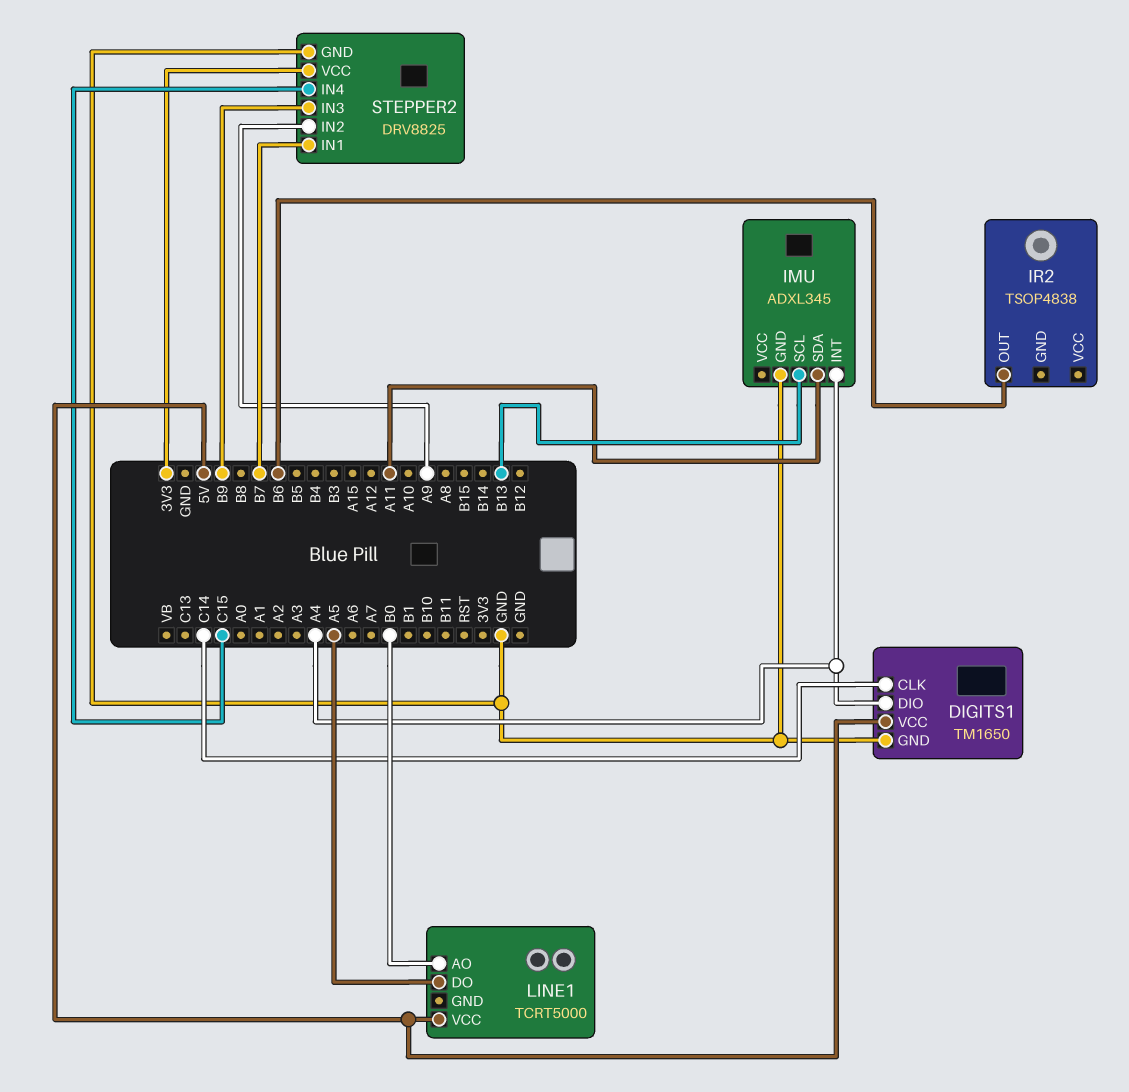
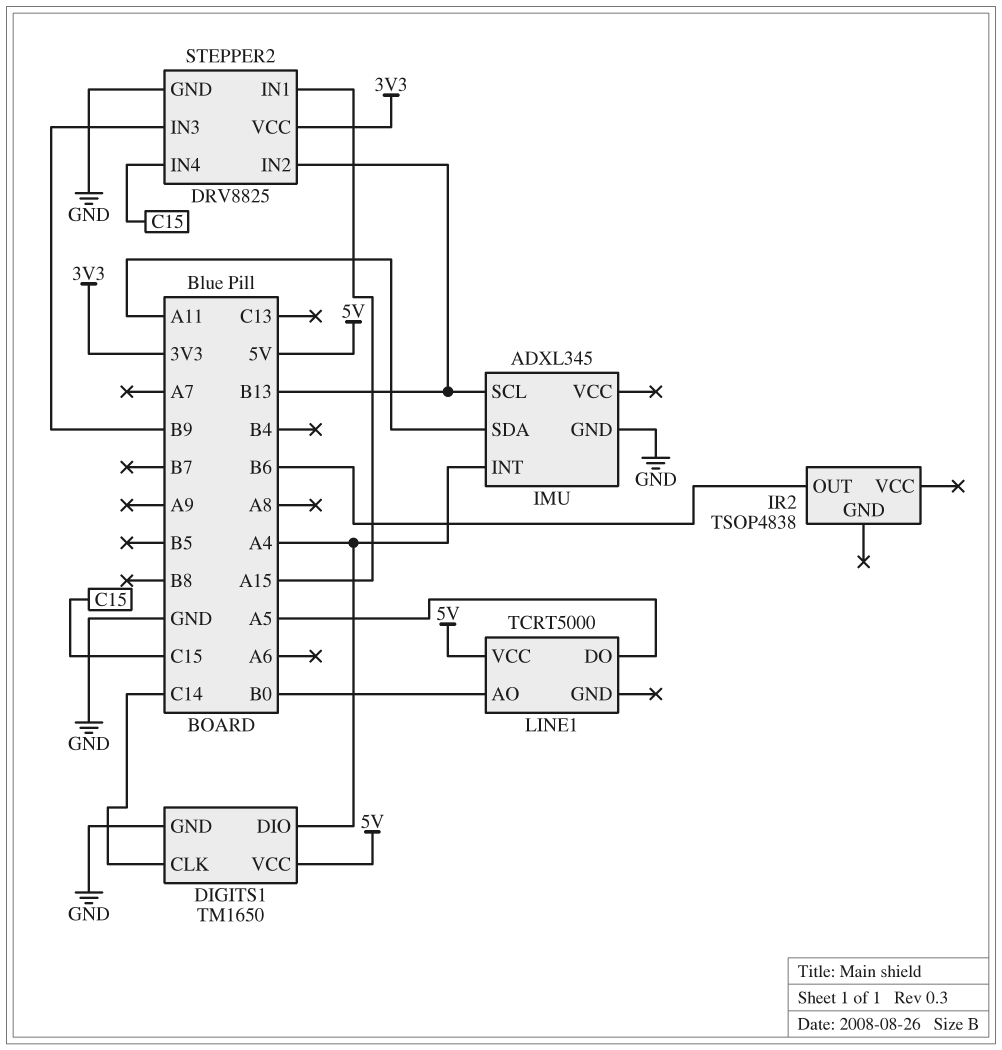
STEPPER2 pin IN1: B7 -> A15
STEPPER2 pin IN2: A9 -> B13

